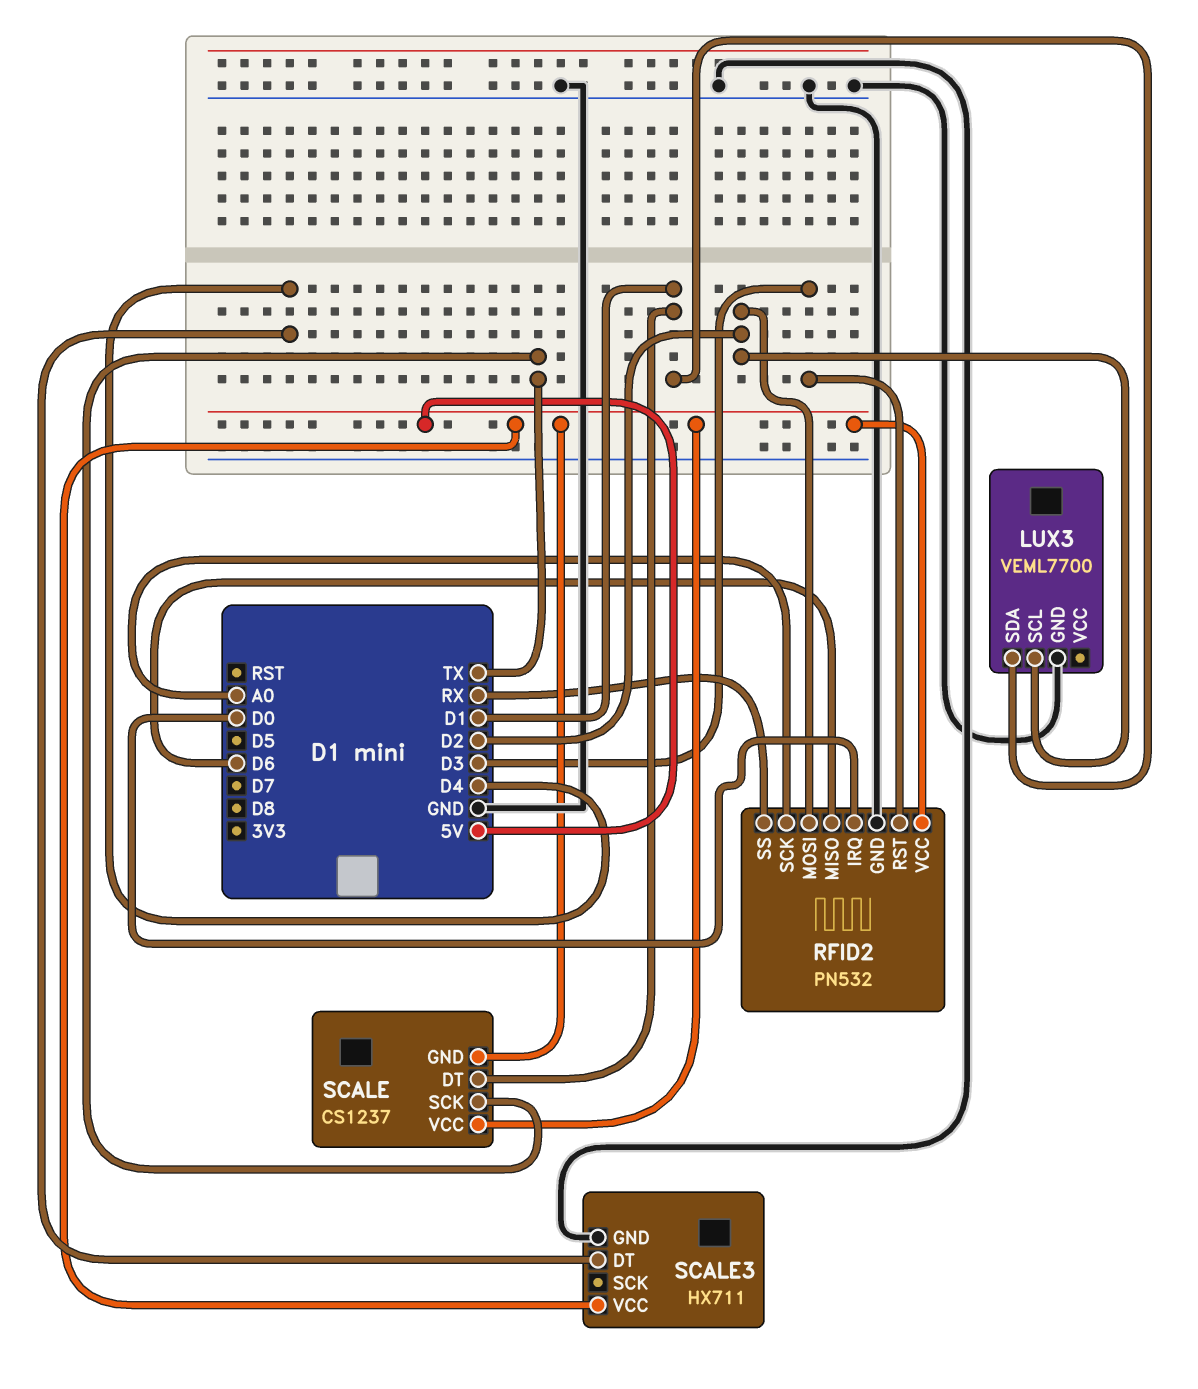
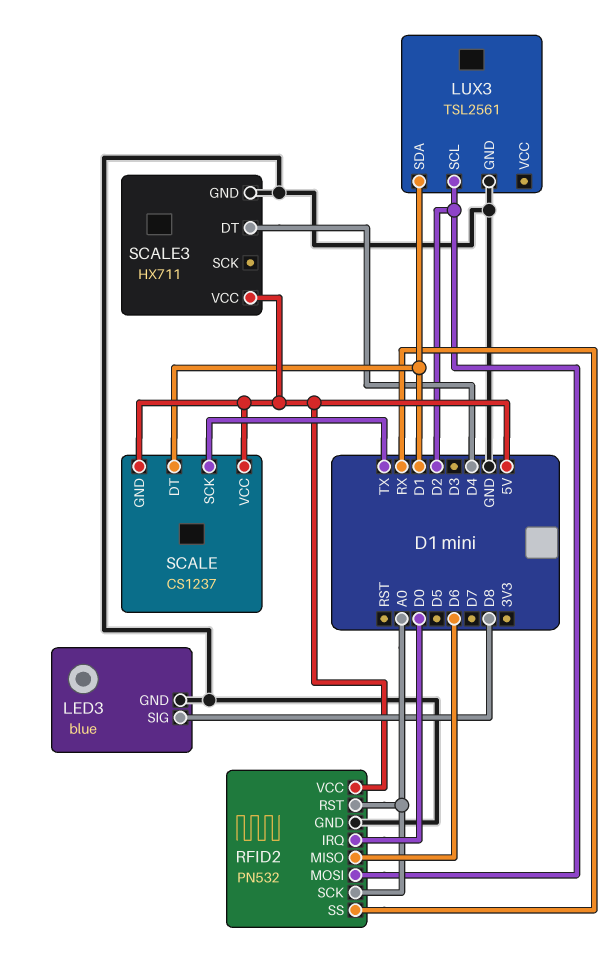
LED3: none -> blue
LED3 pin GND: none -> GND
LED3 pin SIG: none -> D8
LUX3: VEML7700 -> TSL2561
RFID2 pin RST: D3 -> A0

